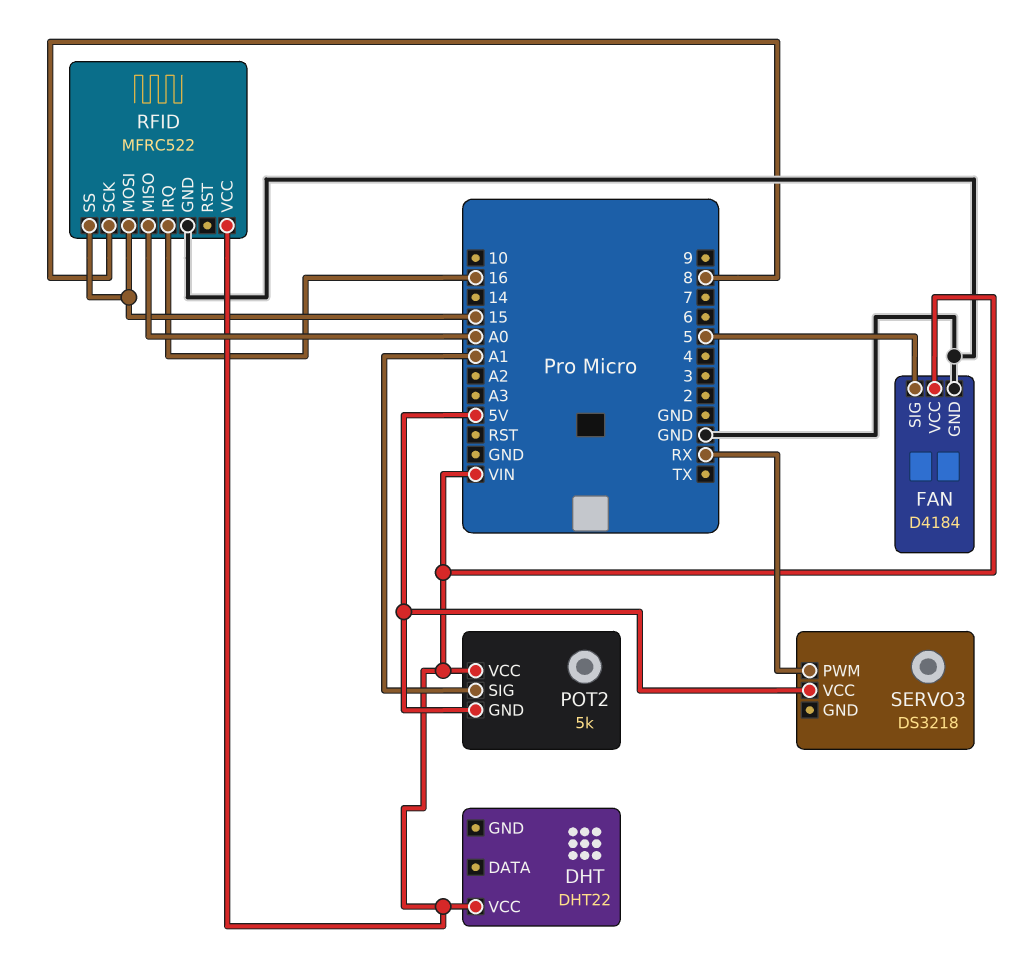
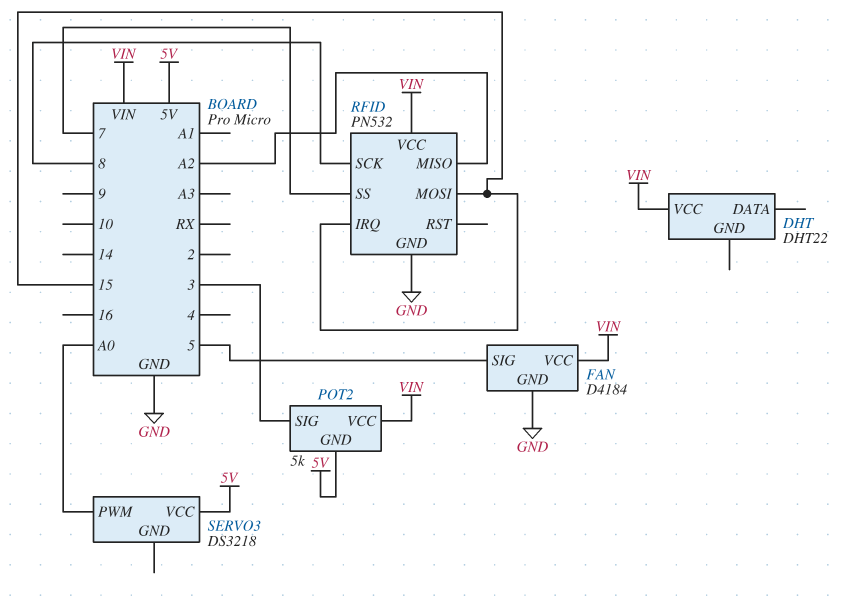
POT2 pin SIG: A1 -> 3
RFID: MFRC522 -> PN532
RFID pin IRQ: 16 -> 15
RFID pin MISO: A0 -> A2
RFID pin SS: 15 -> 7
SERVO3 pin PWM: RX -> A0

